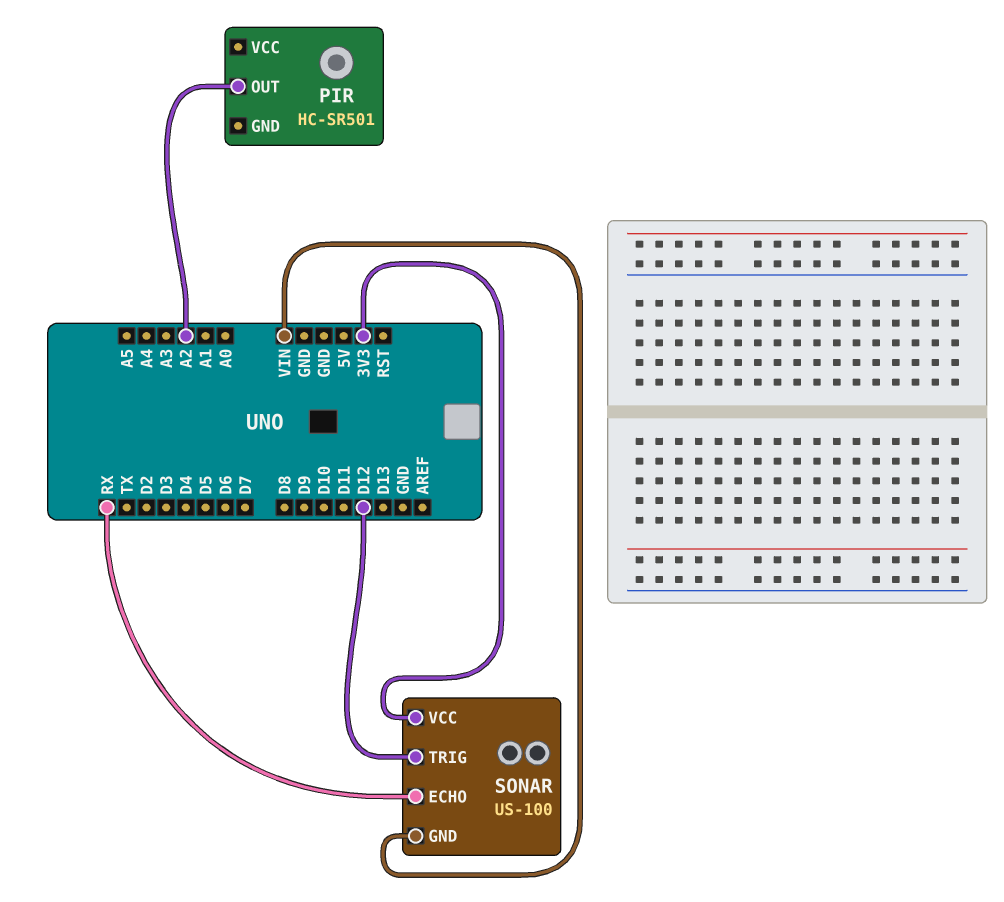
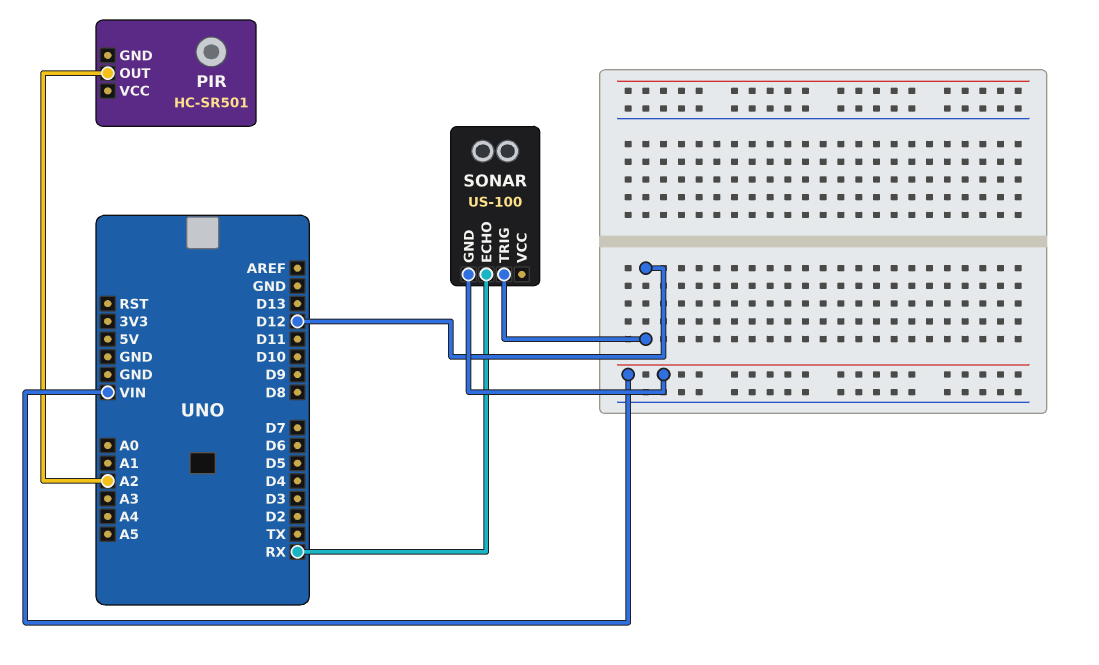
SONAR pin VCC: 3V3 -> none

